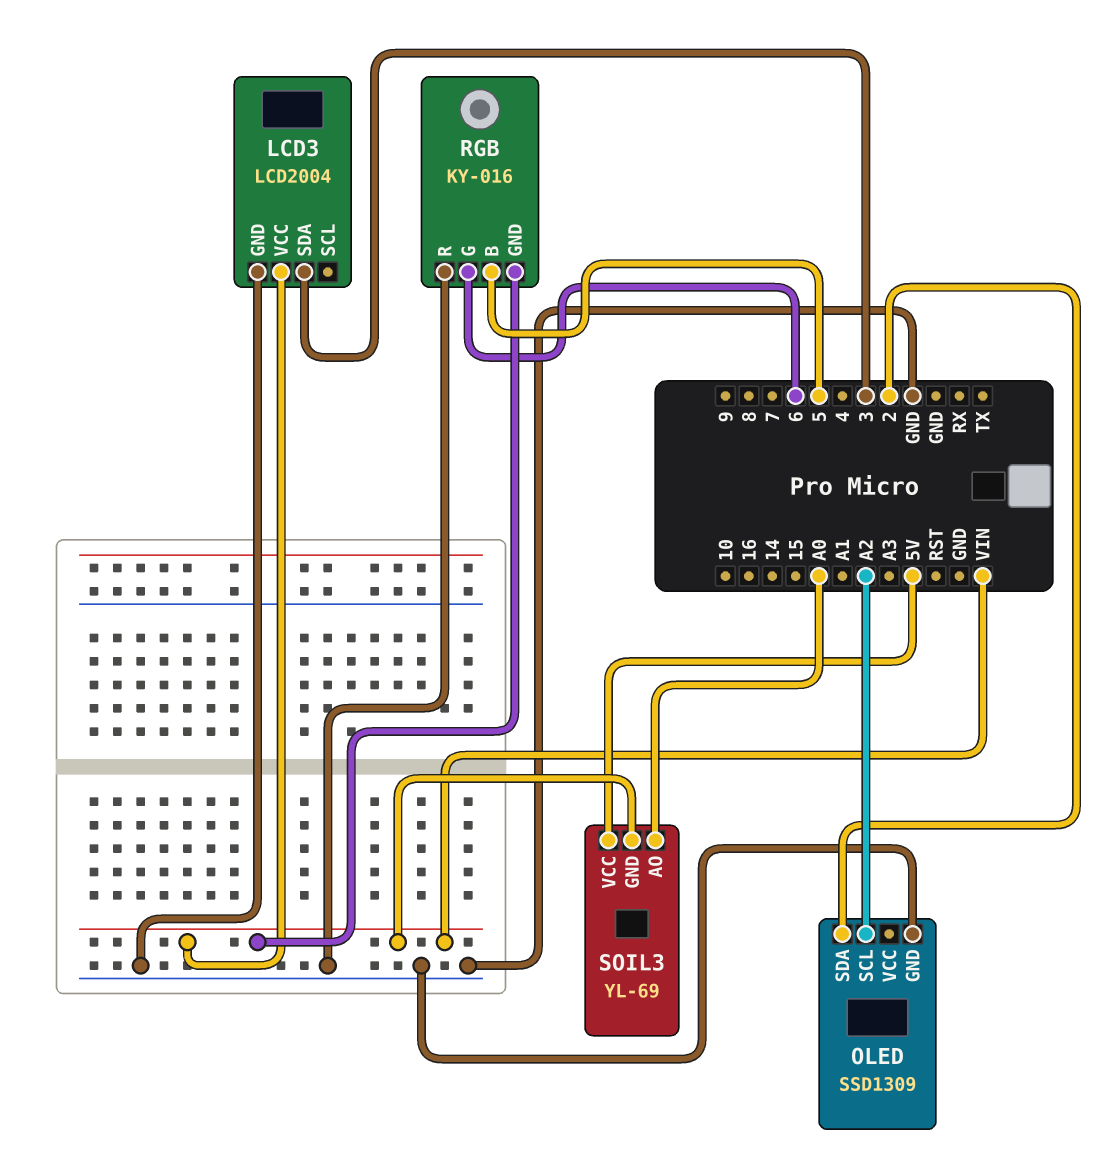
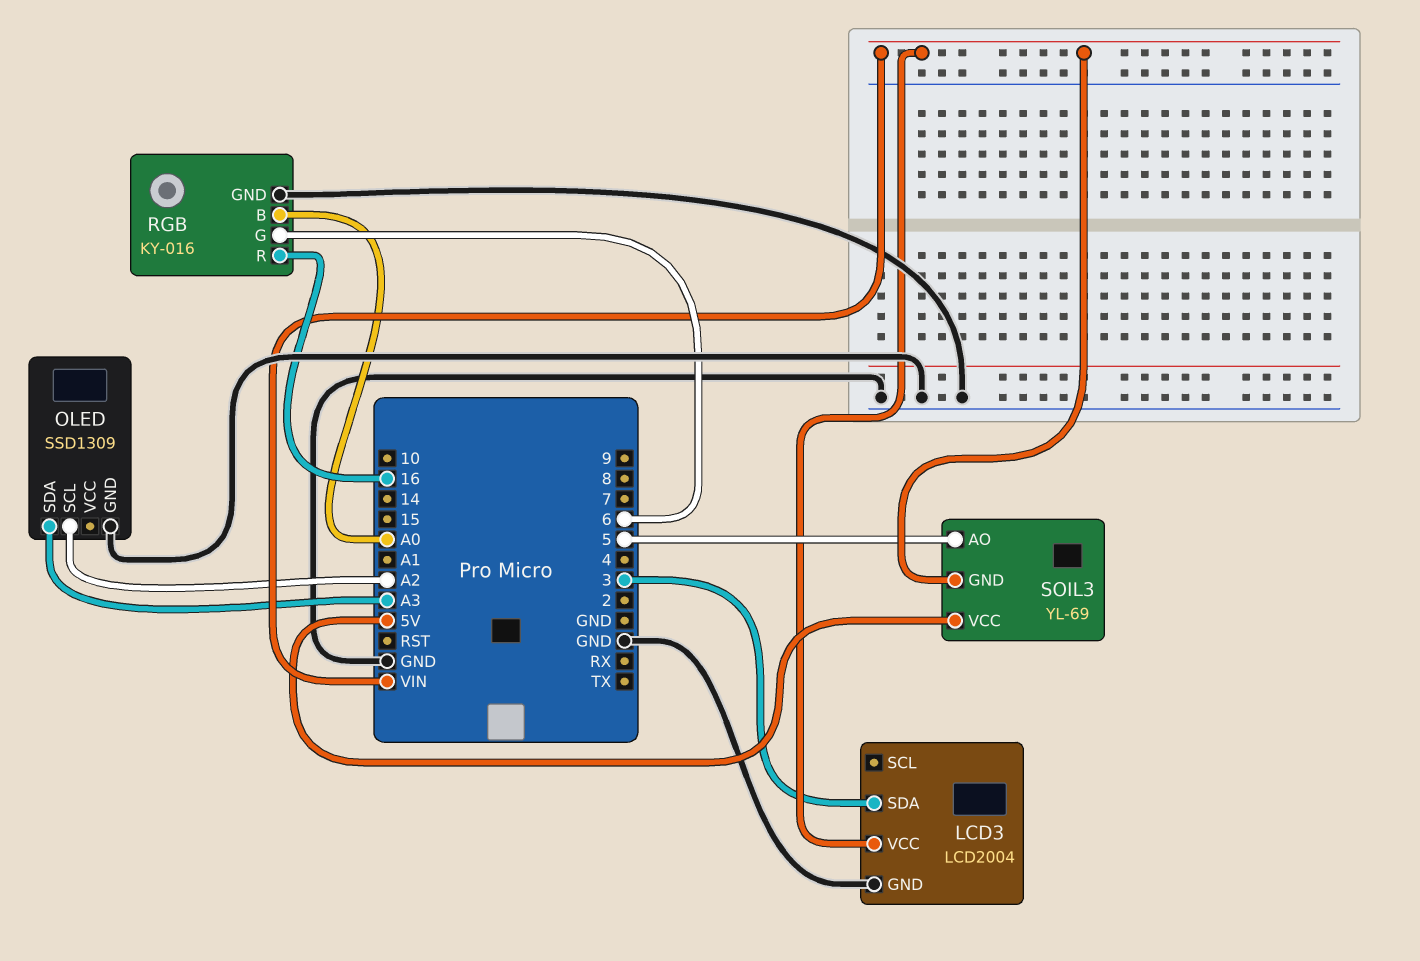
OLED pin SDA: 2 -> A3
RGB pin B: 5 -> A0
RGB pin GND: VIN -> GND
RGB pin R: GND -> 16
SOIL3 pin AO: A0 -> 5

